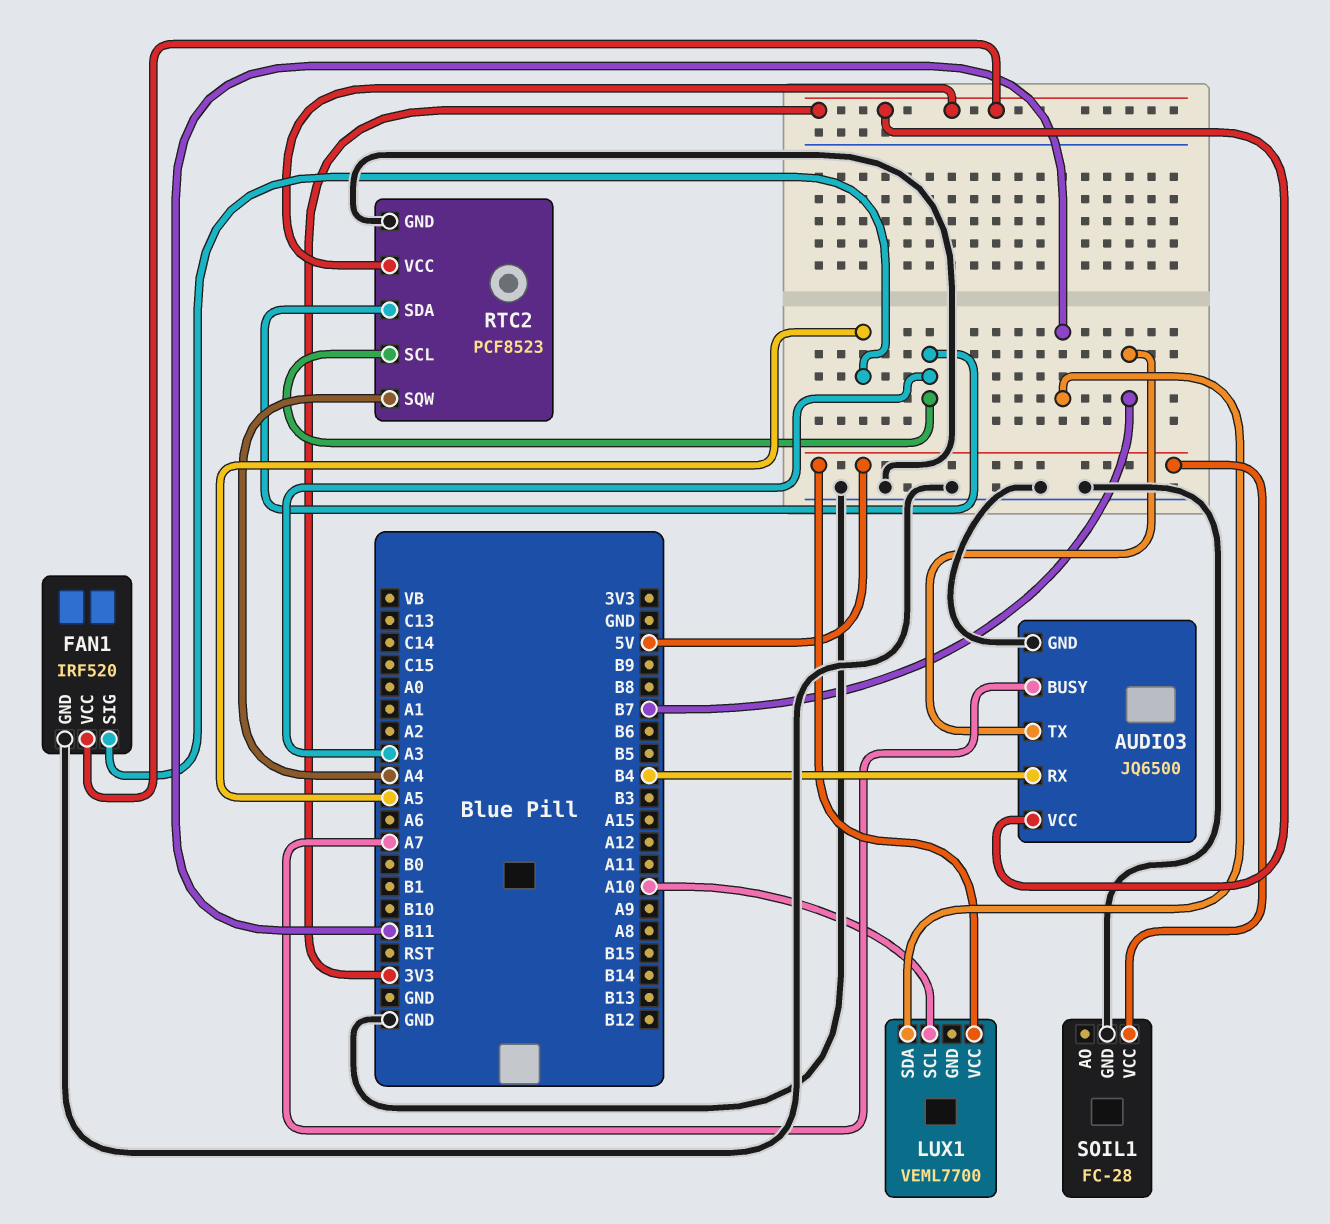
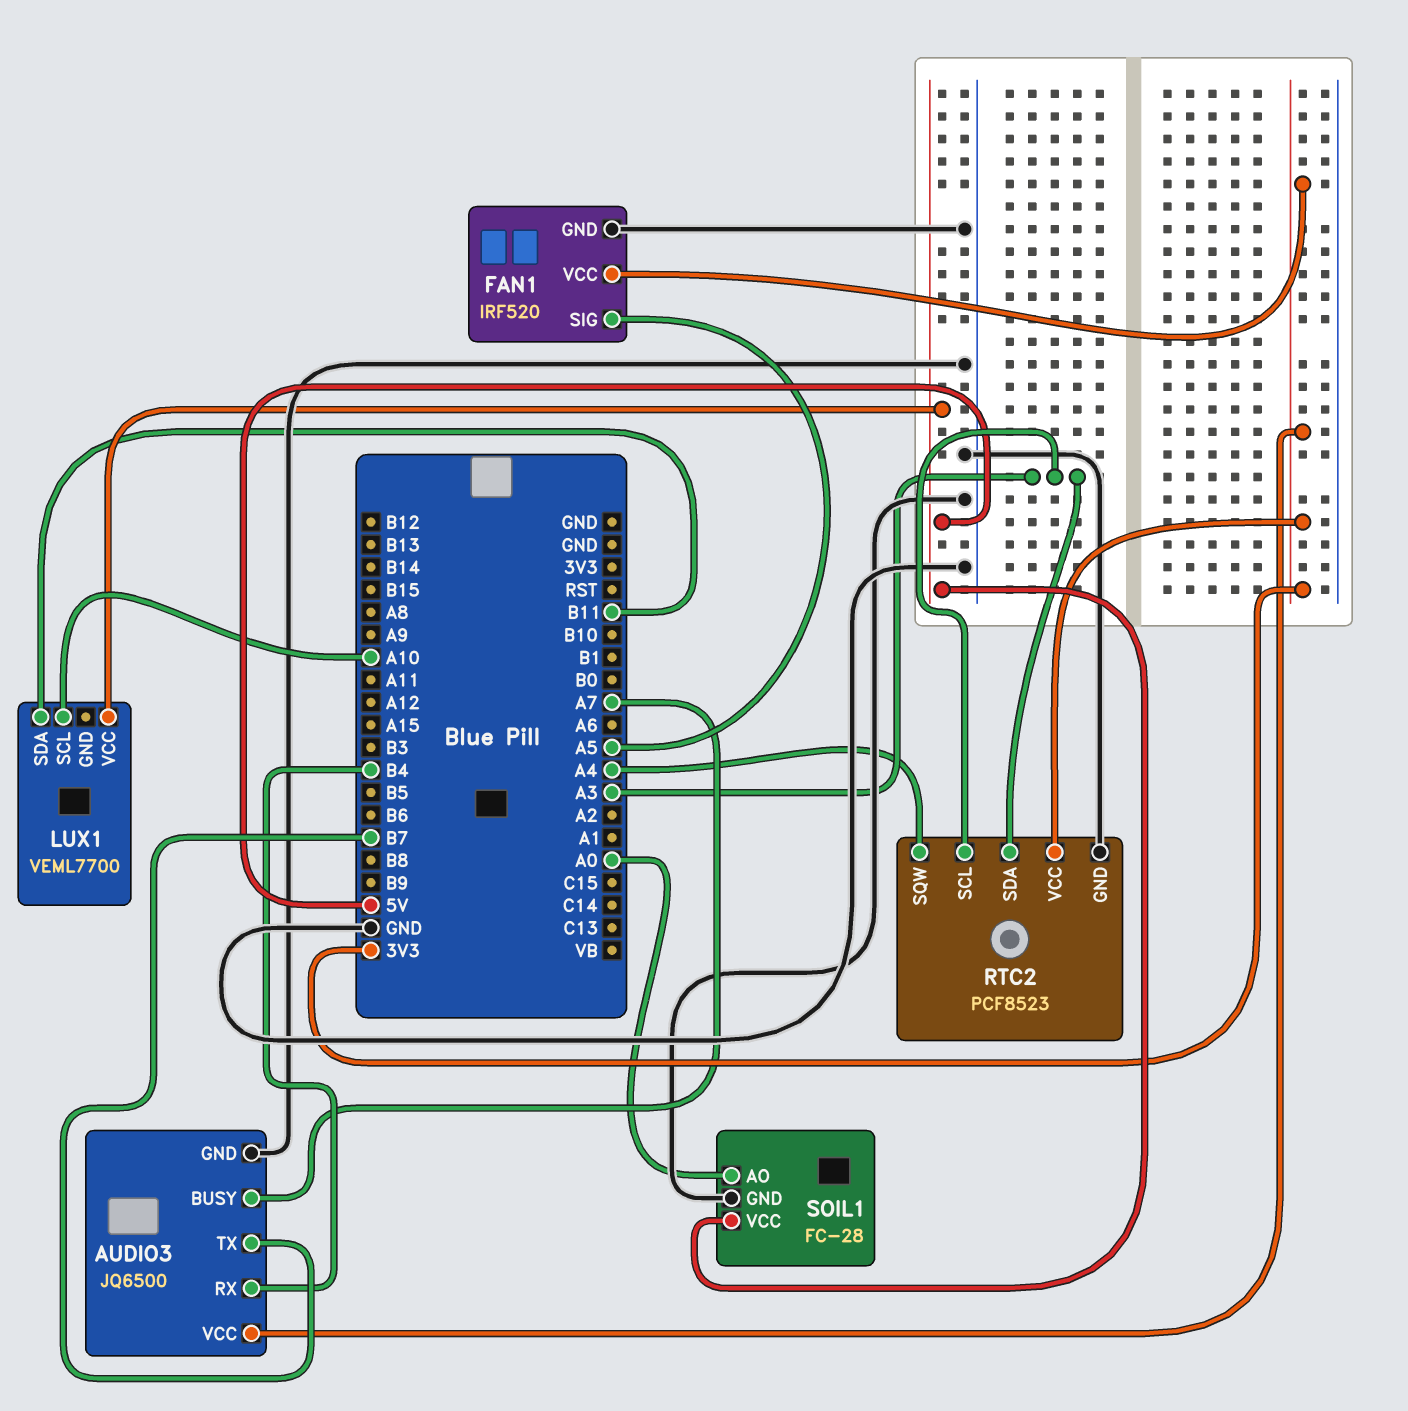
SOIL1 pin AO: none -> A0

